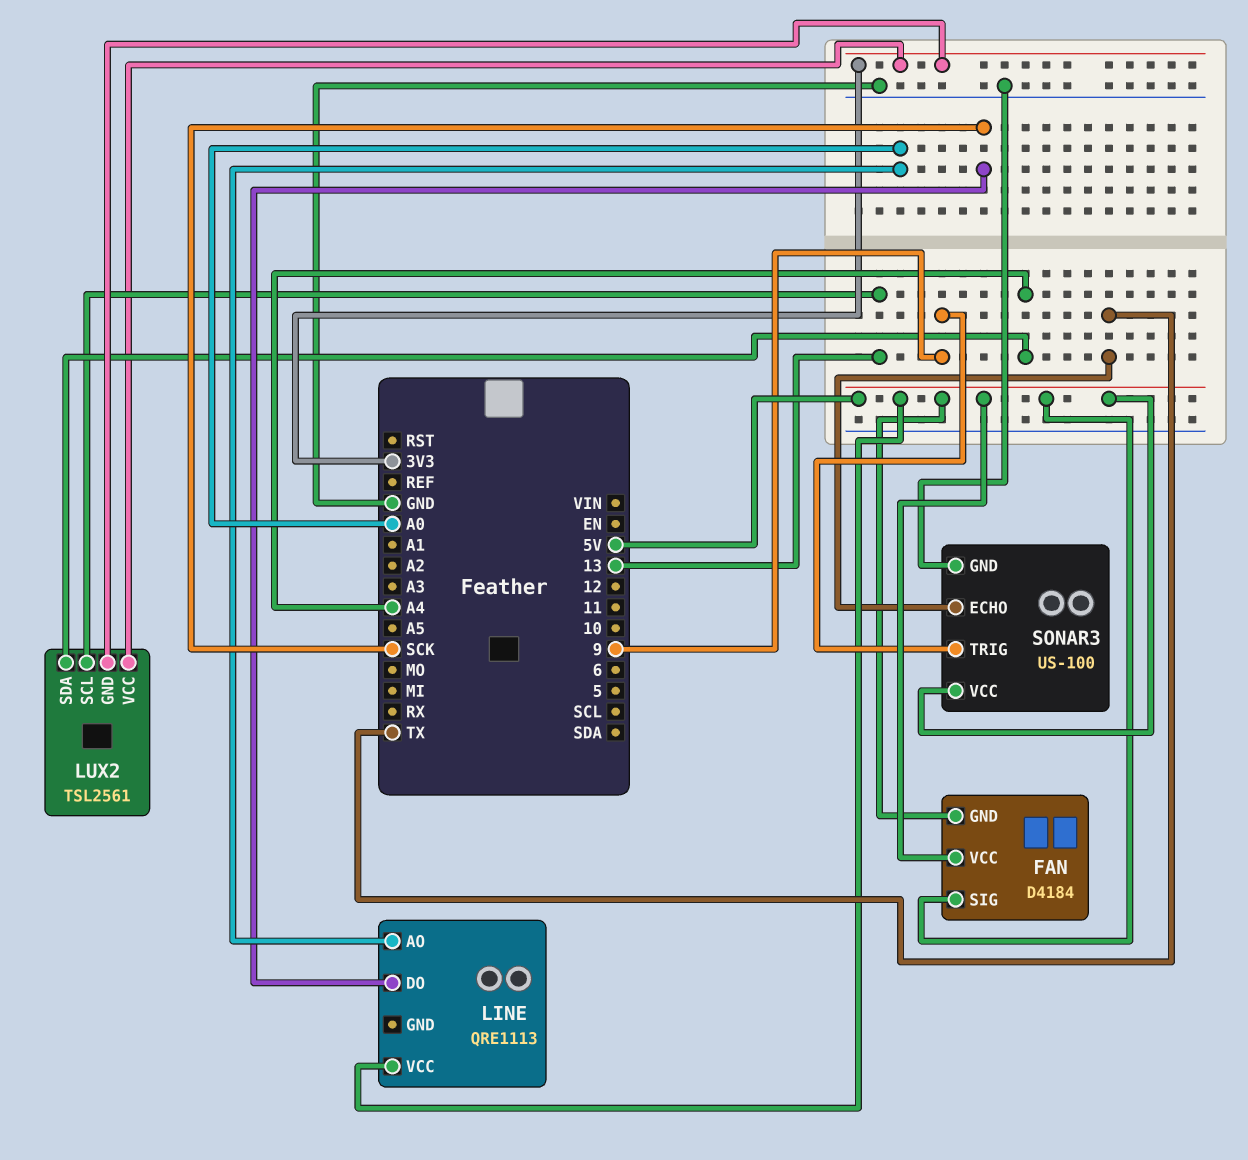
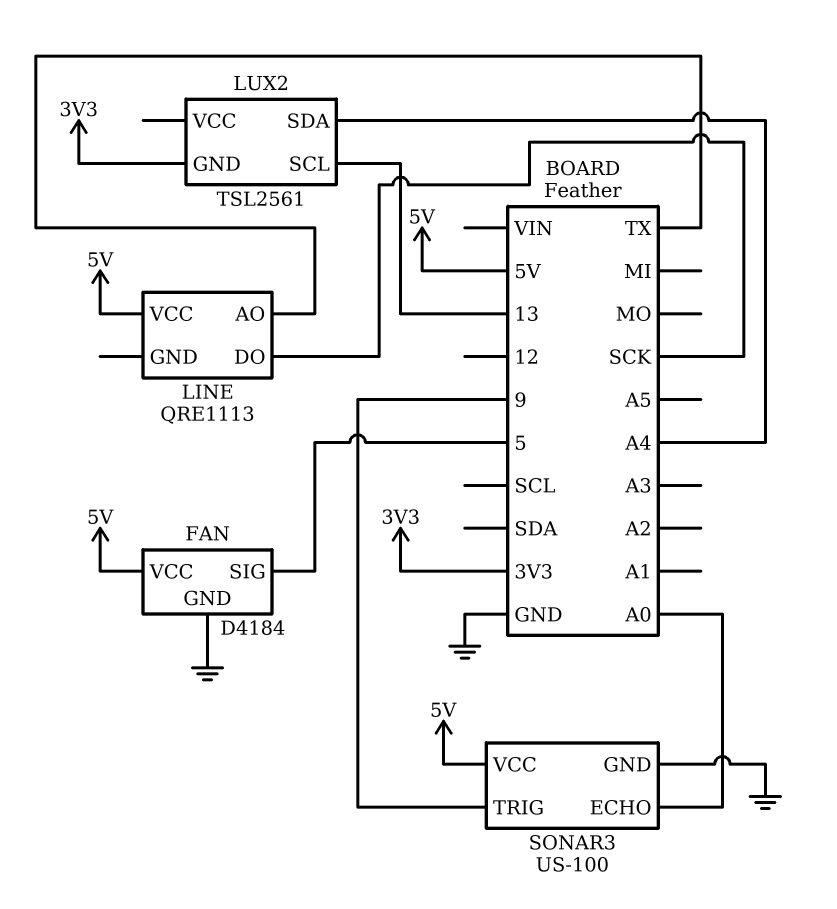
FAN pin GND: 5V -> GND
FAN pin SIG: 5V -> 5
LINE pin AO: A0 -> TX
LUX2 pin VCC: 3V3 -> none
SONAR3 pin ECHO: TX -> A0

